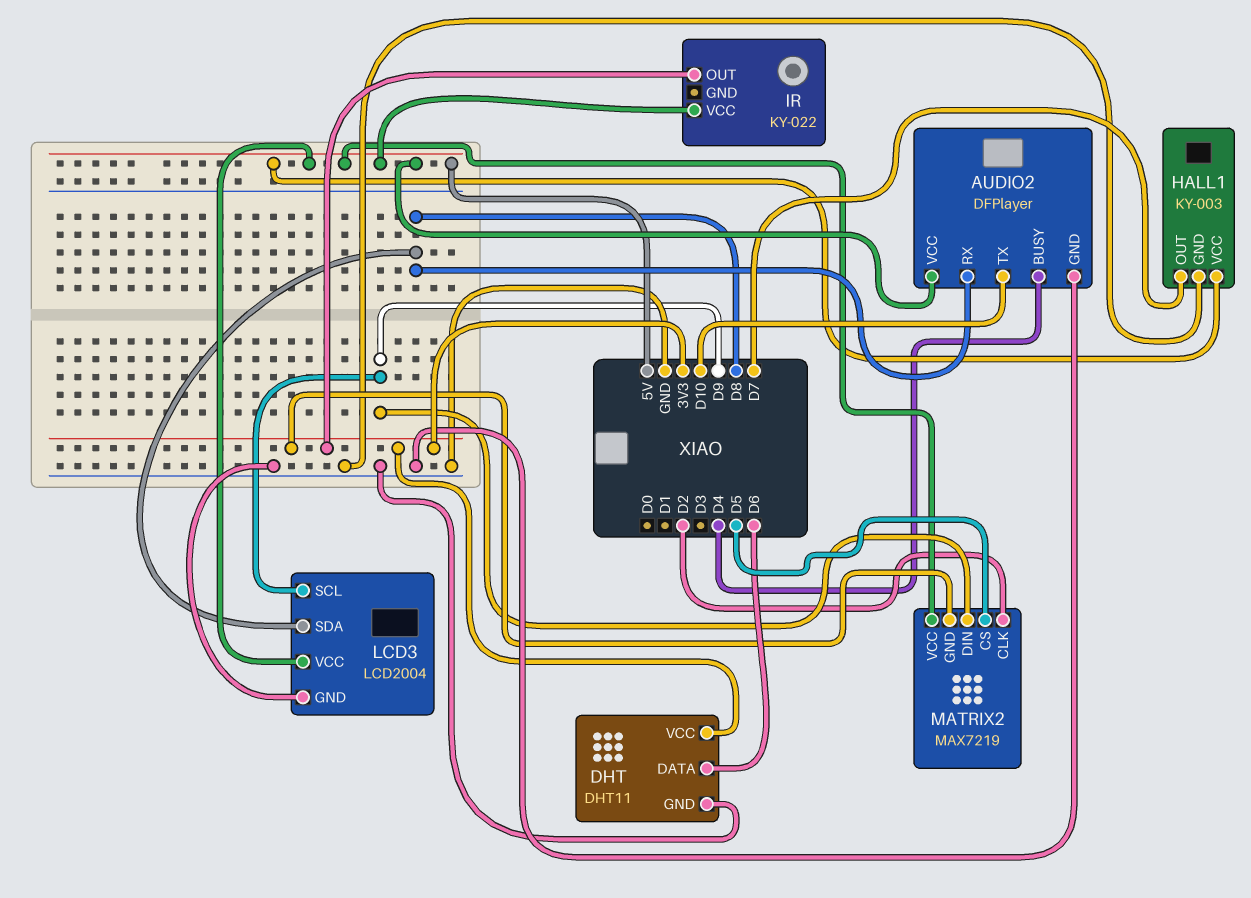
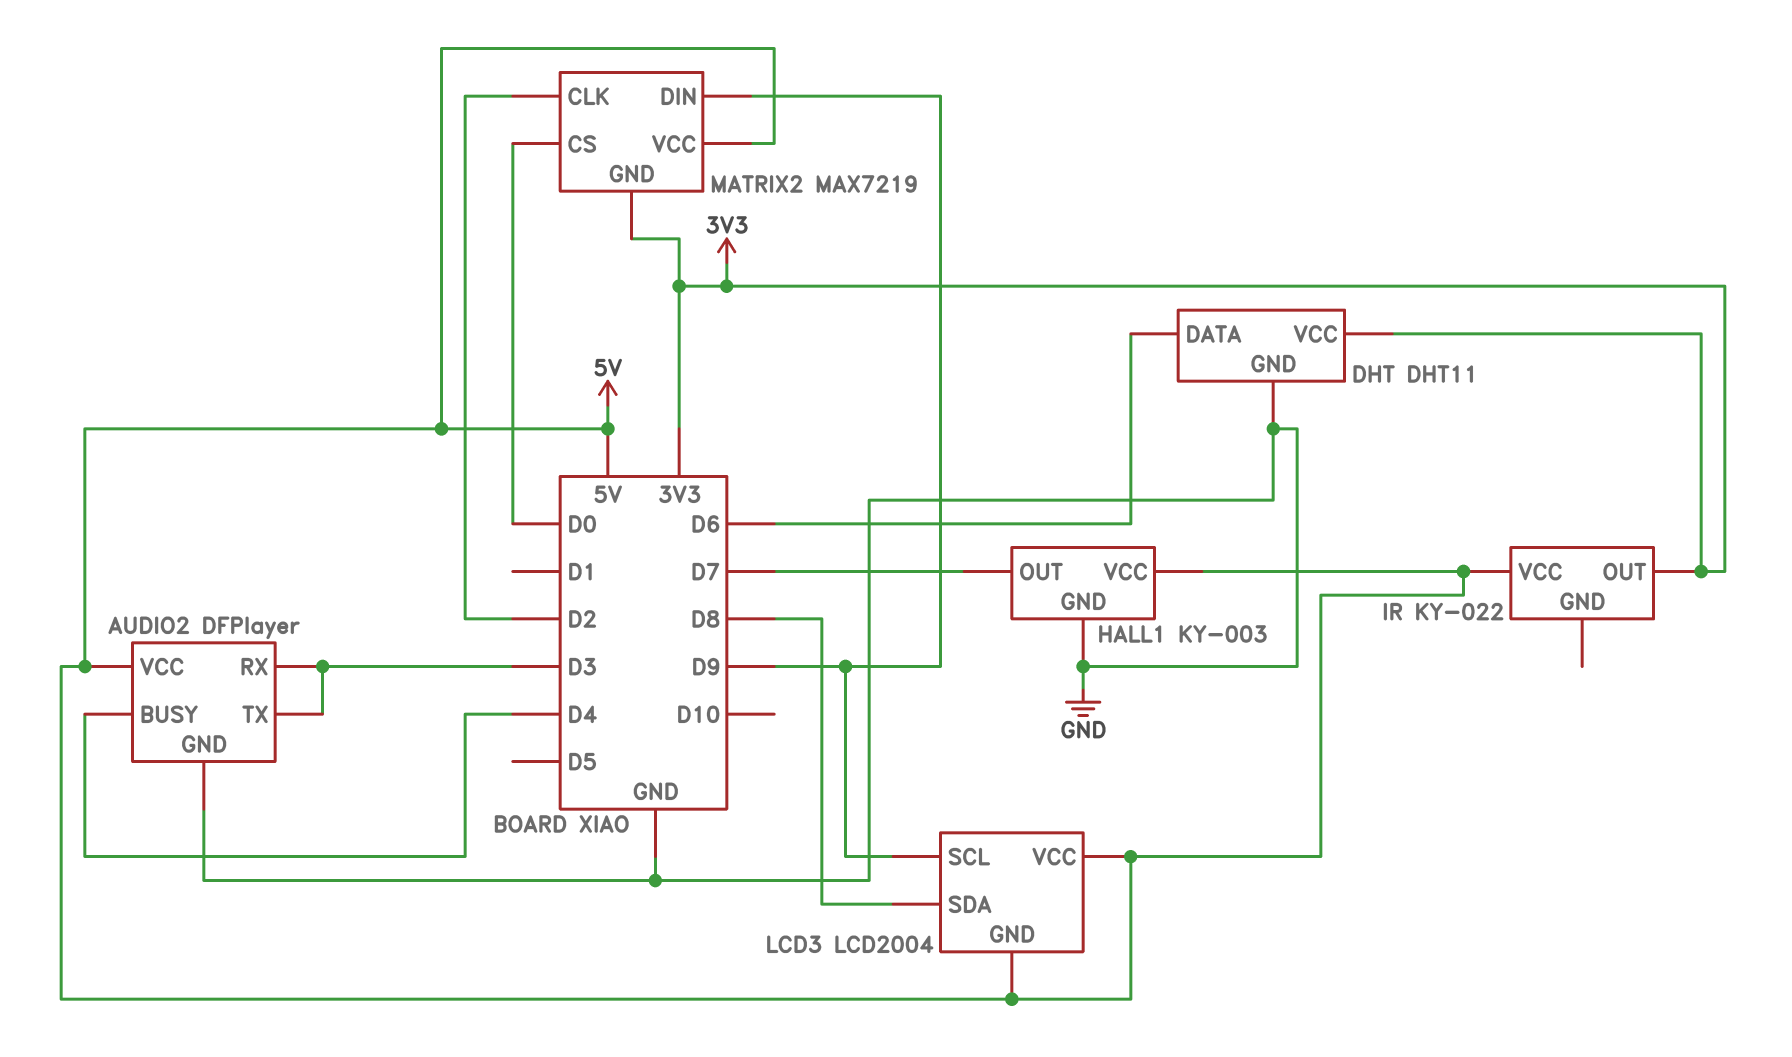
AUDIO2 pin RX: D8 -> D3
AUDIO2 pin TX: D10 -> D3
LCD3 pin GND: GND -> 5V
MATRIX2 pin CS: D5 -> D0

